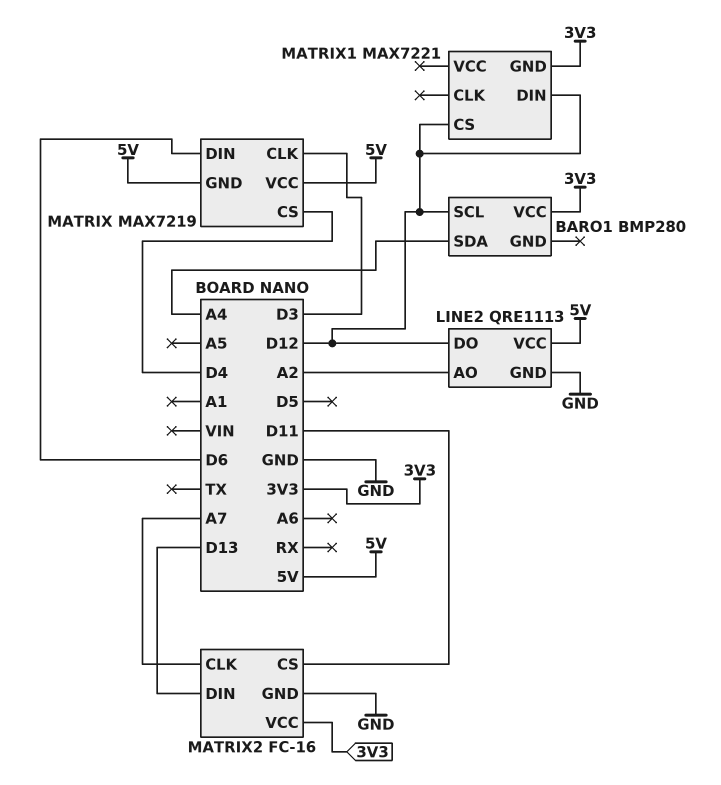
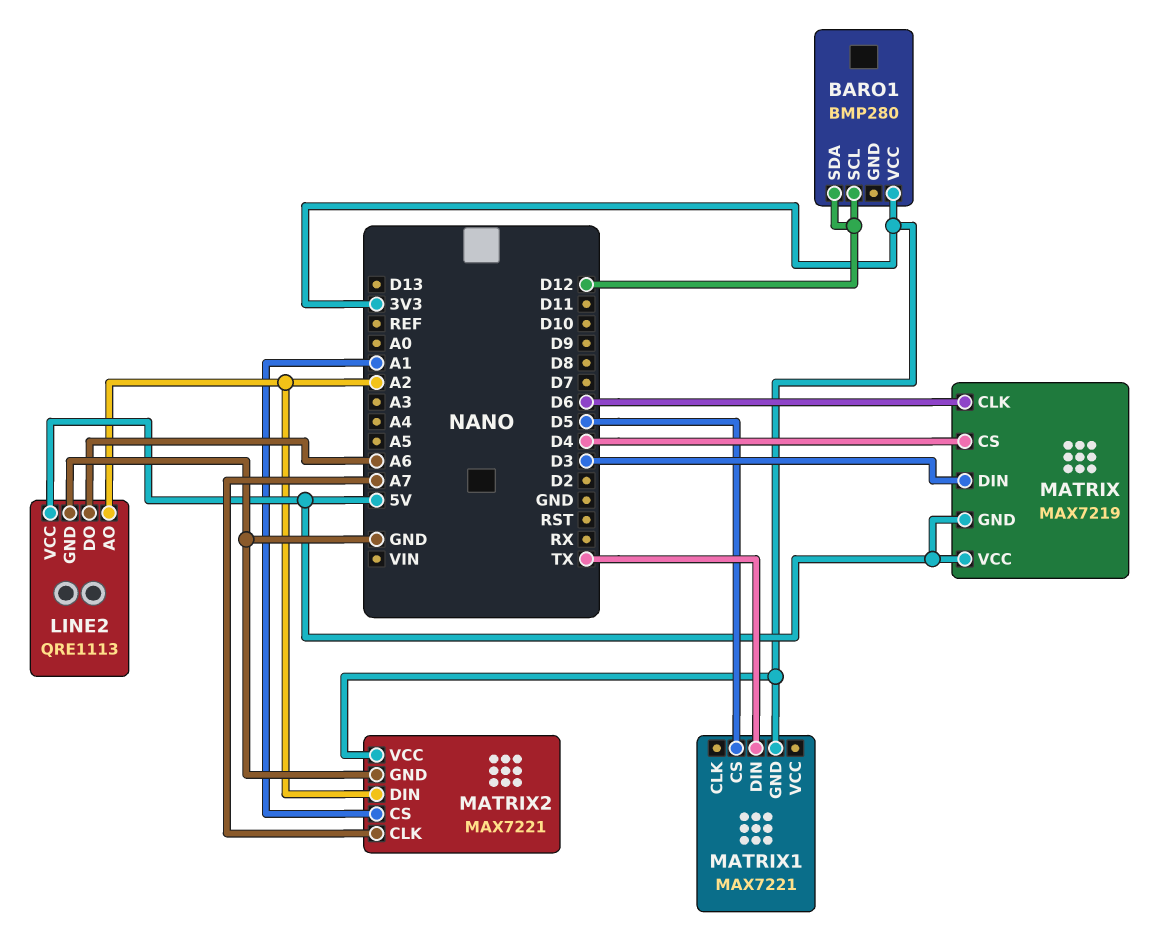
BARO1 pin SDA: A4 -> D12
LINE2 pin DO: D12 -> A6
MATRIX pin CLK: D3 -> D6
MATRIX pin DIN: D6 -> D3
MATRIX1 pin CS: D12 -> D5
MATRIX1 pin DIN: D12 -> TX
MATRIX2: FC-16 -> MAX7221
MATRIX2 pin CS: D11 -> A1
MATRIX2 pin DIN: D13 -> A2

